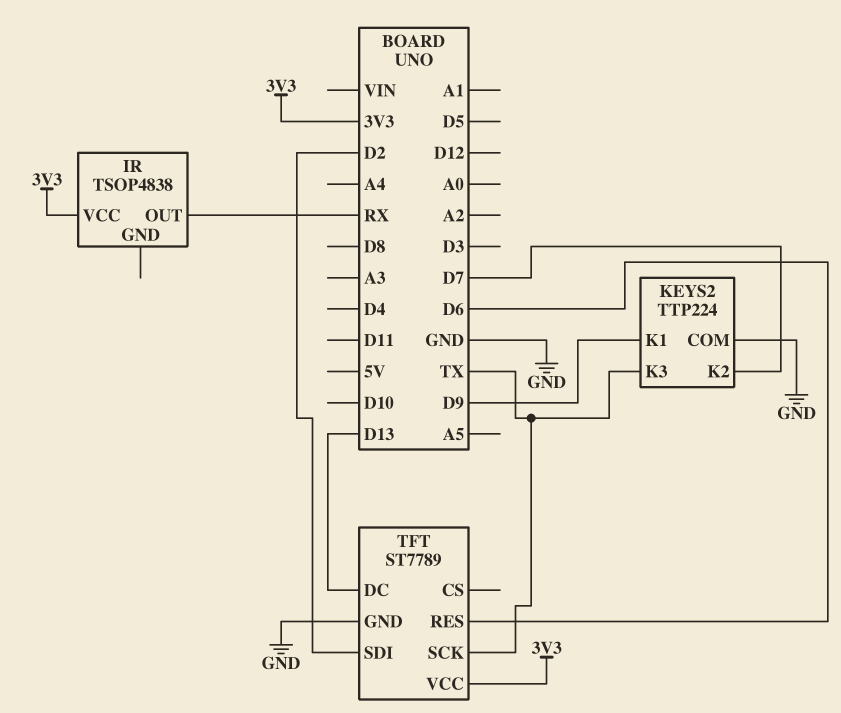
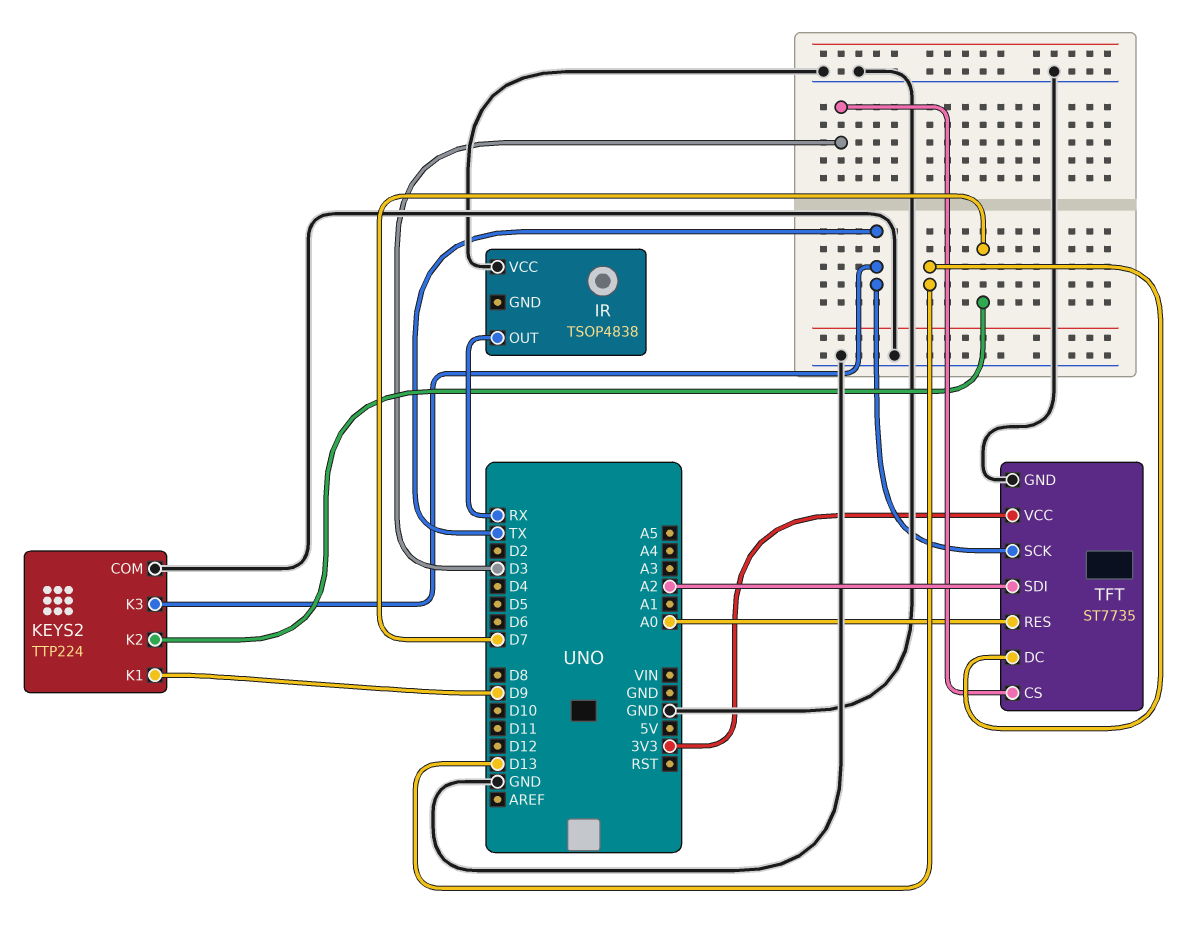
IR pin VCC: 3V3 -> GND
TFT: ST7789 -> ST7735
TFT pin CS: none -> D3
TFT pin RES: D6 -> A0
TFT pin SDI: D2 -> A2

